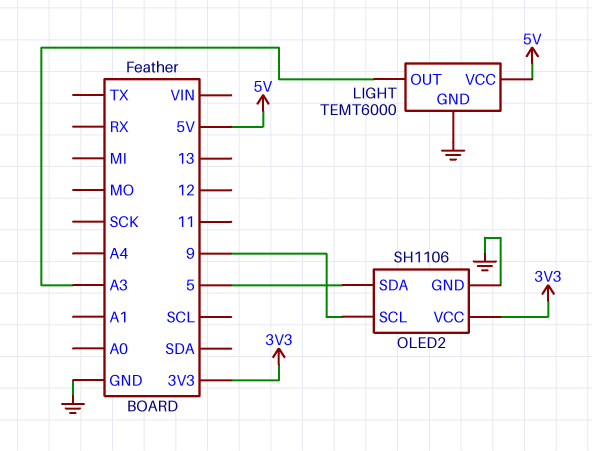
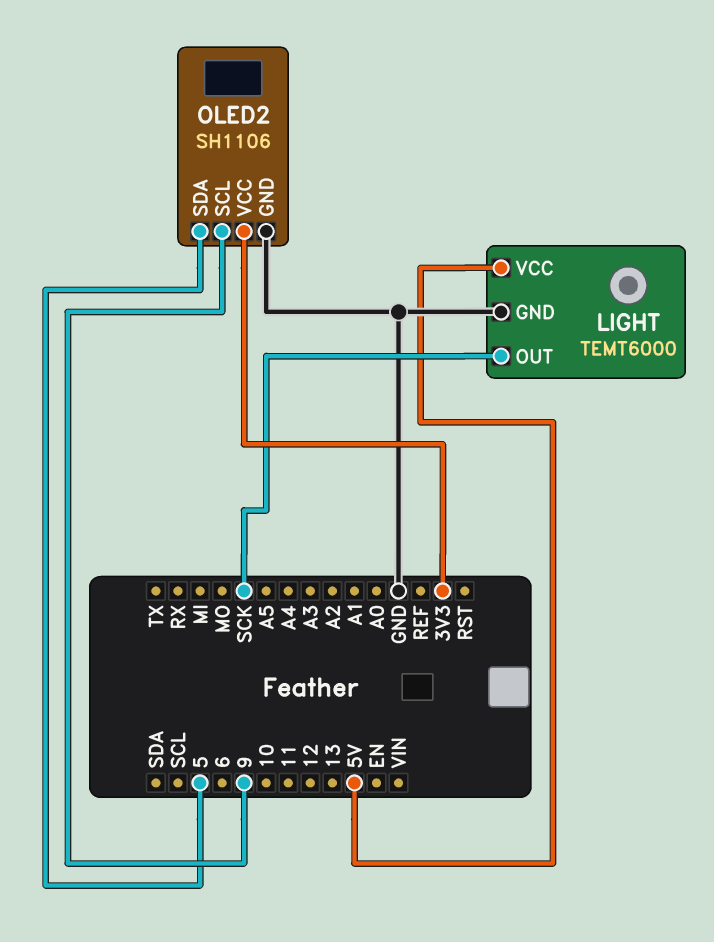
LIGHT pin OUT: A3 -> SCK

